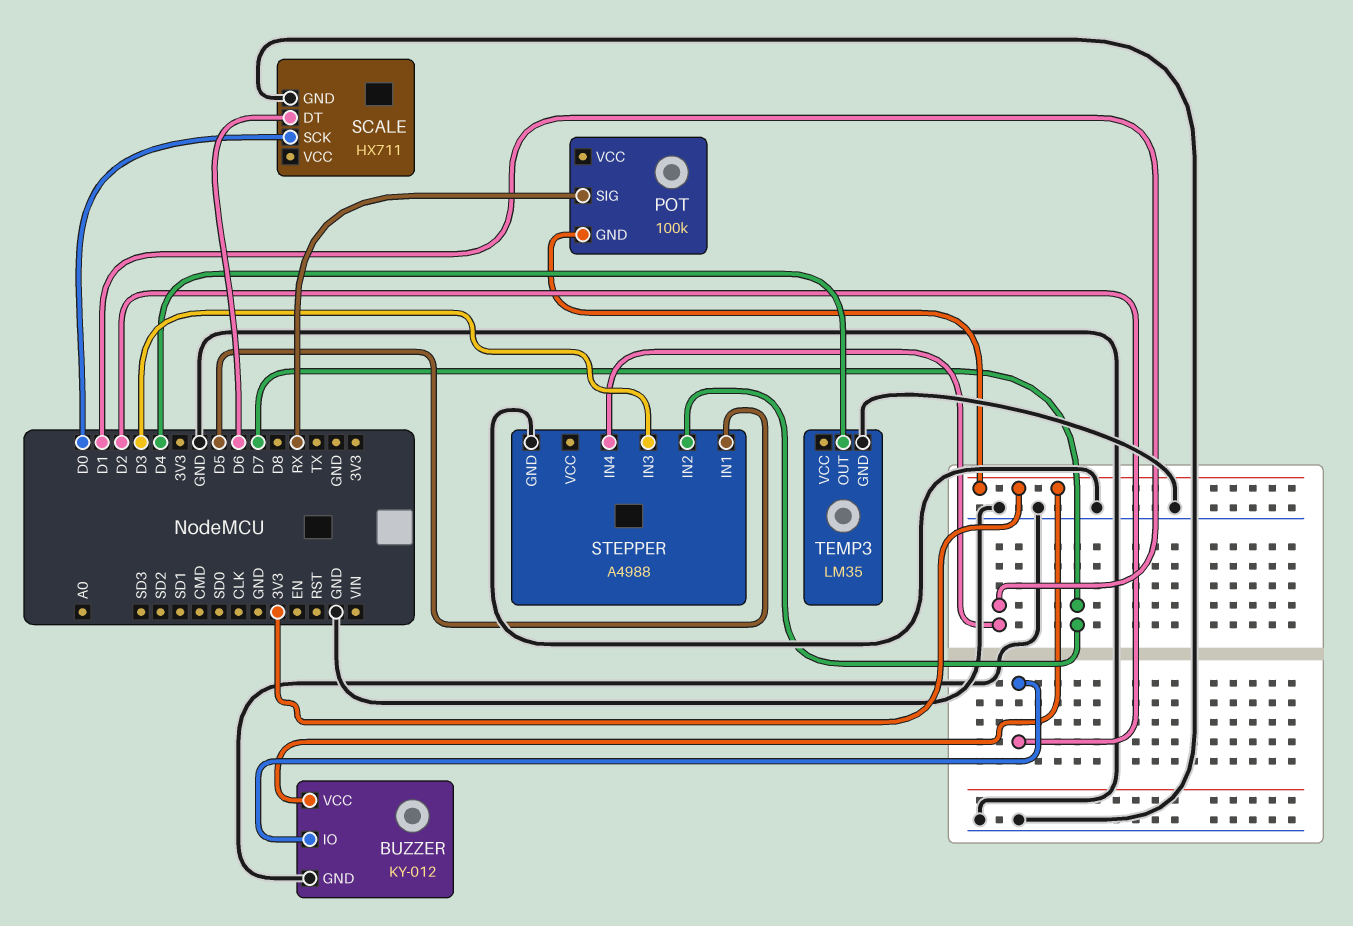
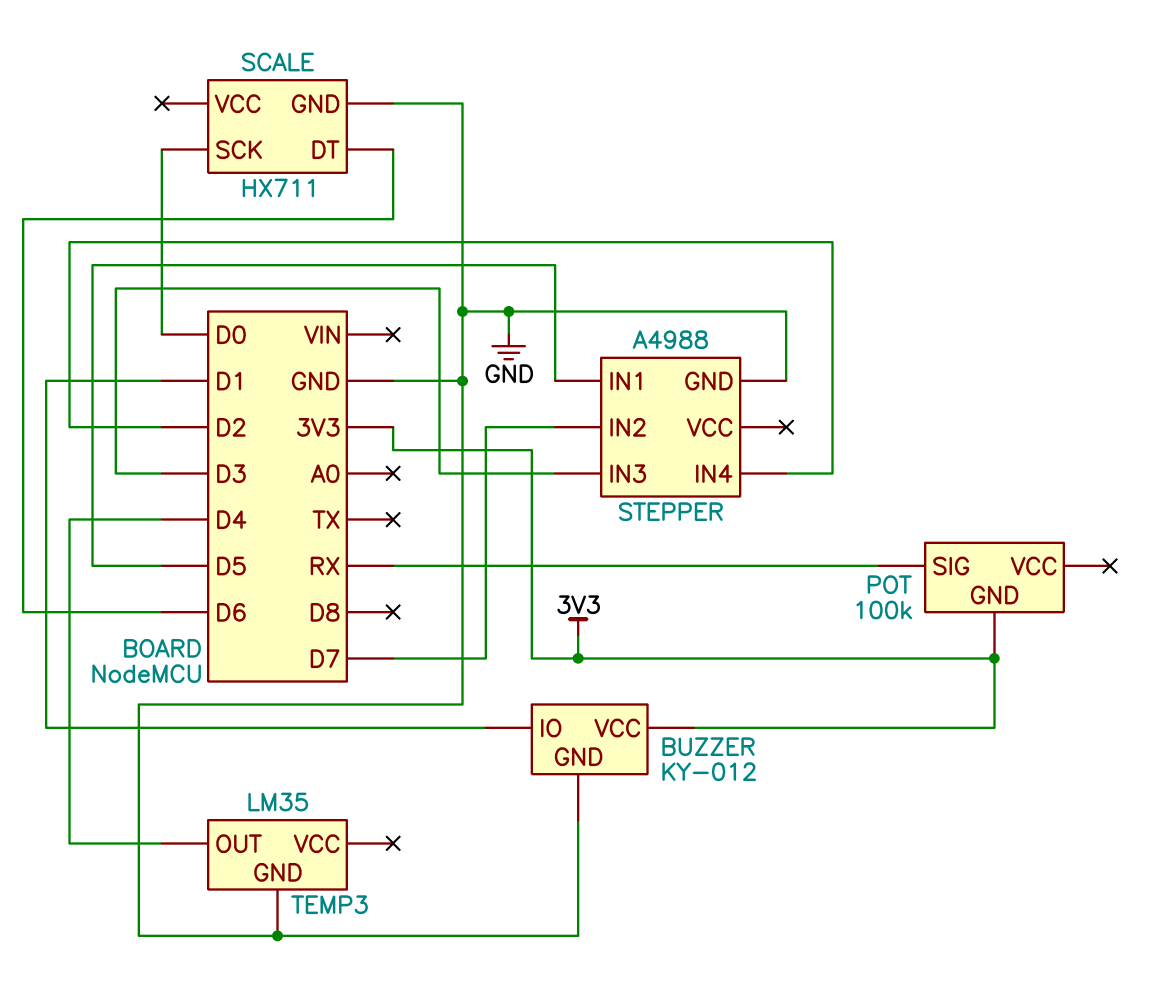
BUZZER pin IO: D2 -> D1
STEPPER pin IN4: D1 -> D2

